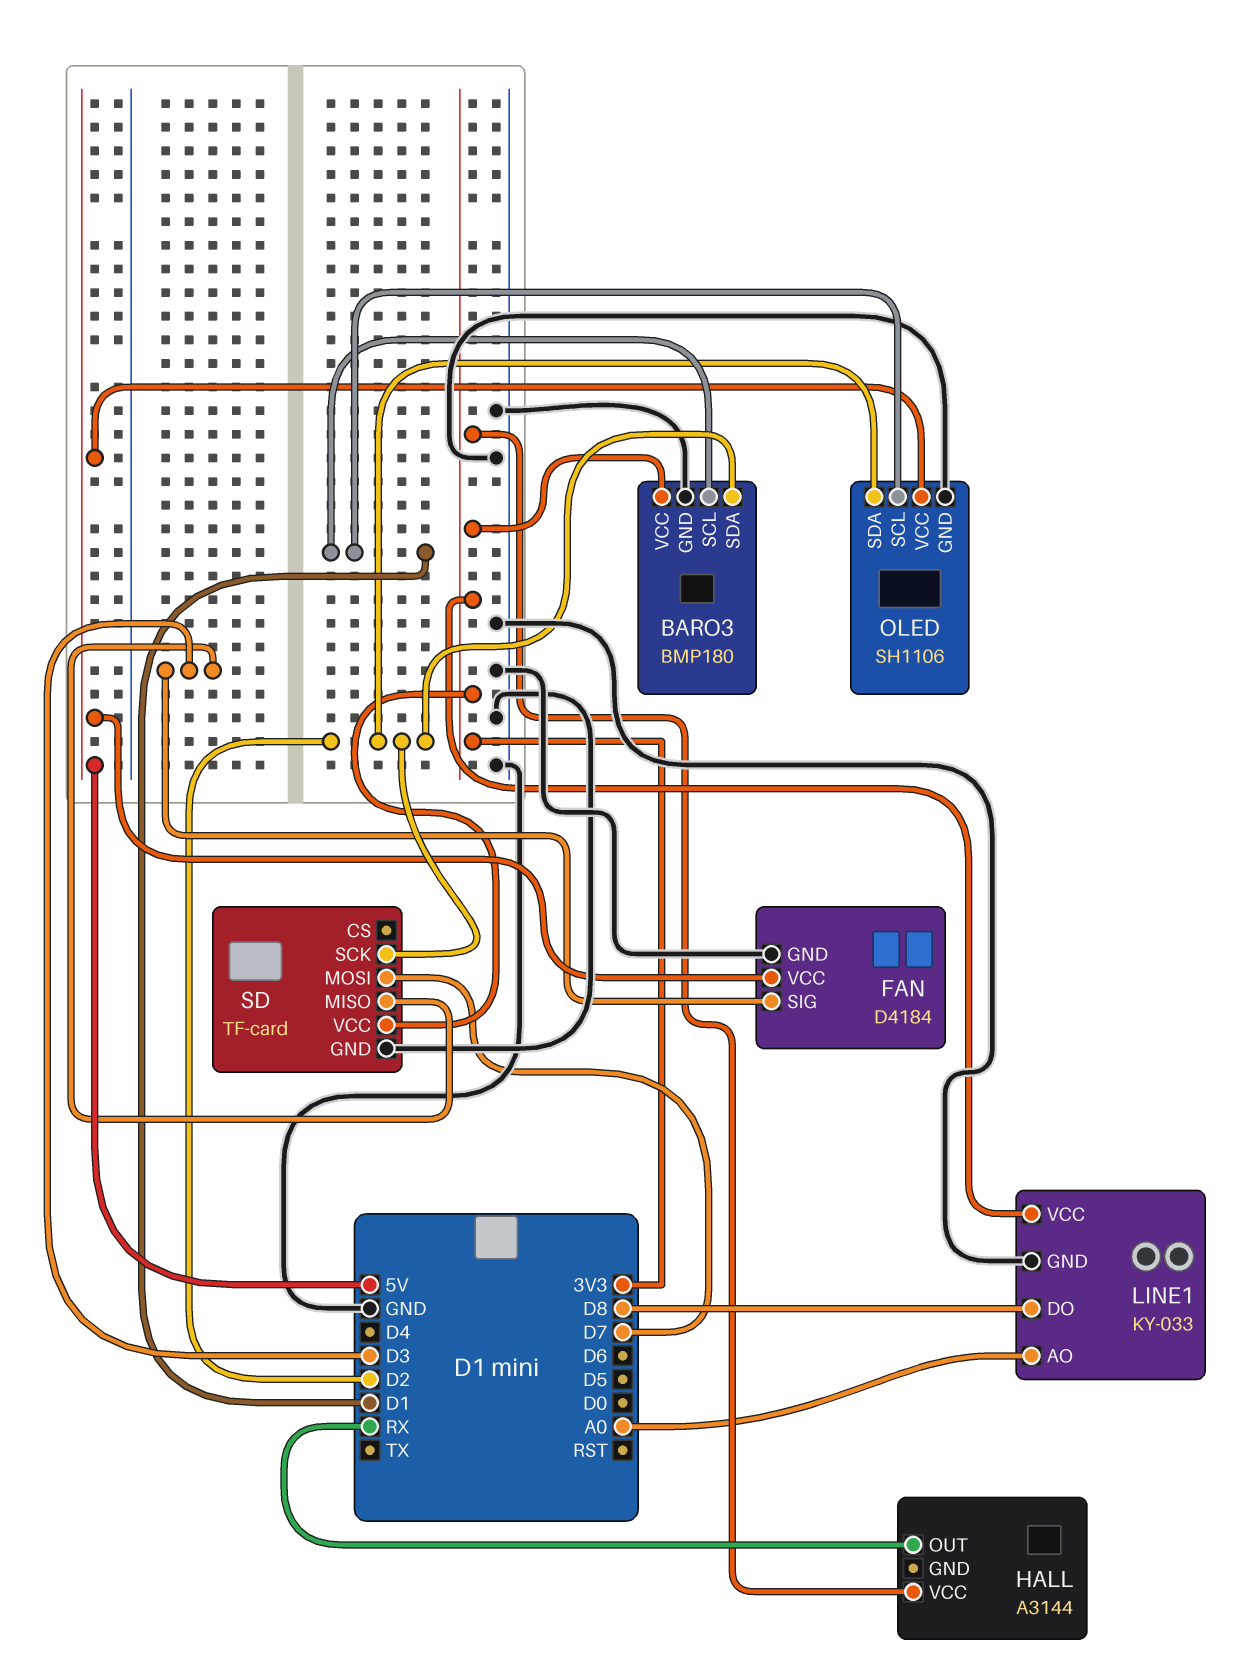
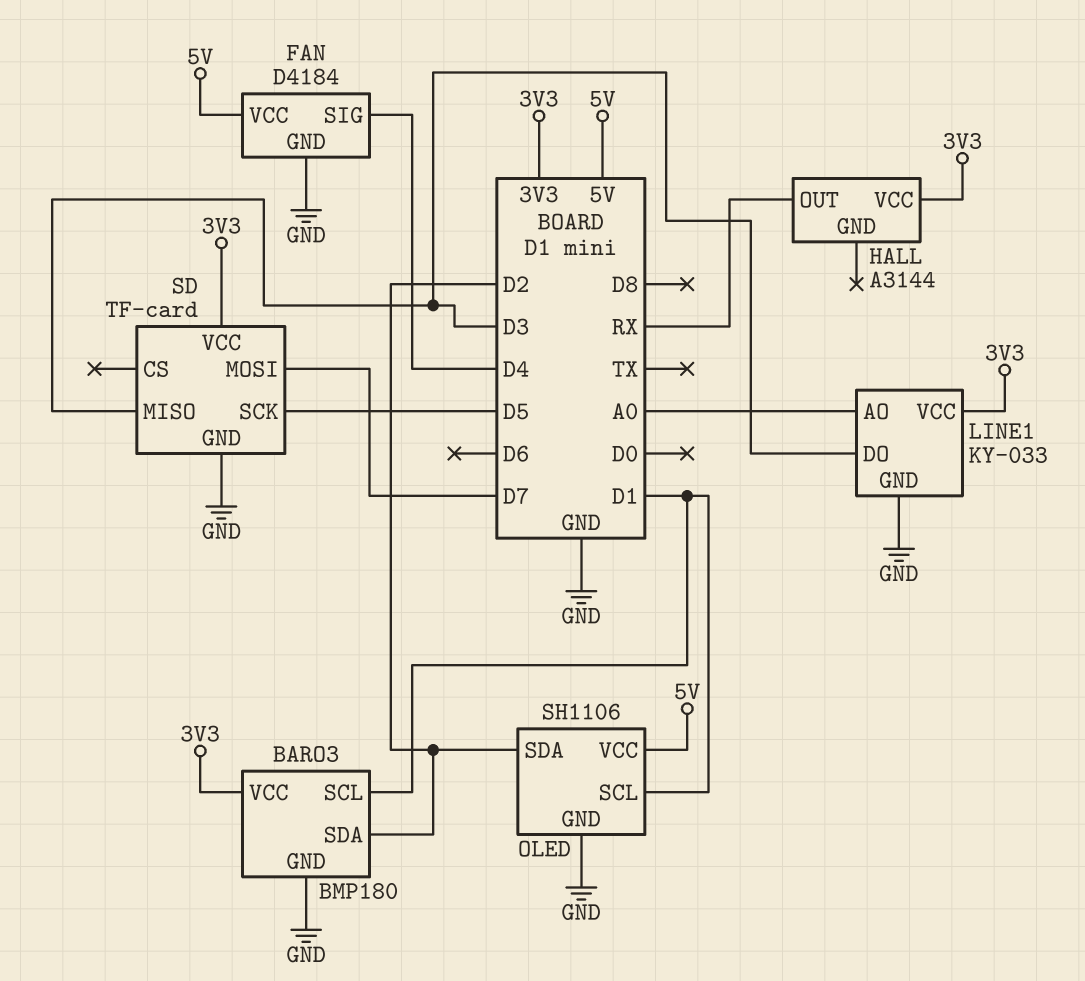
FAN pin SIG: D3 -> D4
LINE1 pin DO: D8 -> D3
SD pin SCK: D2 -> D5

